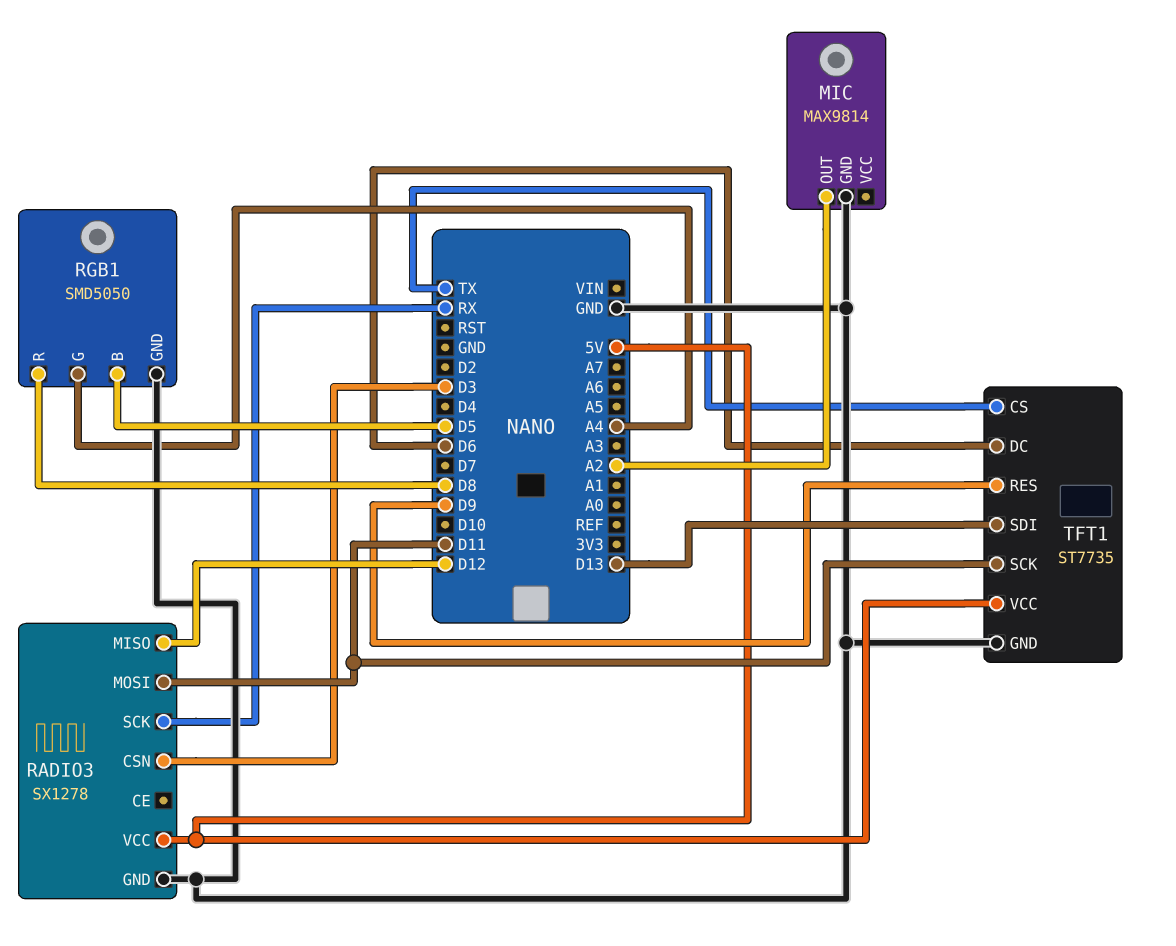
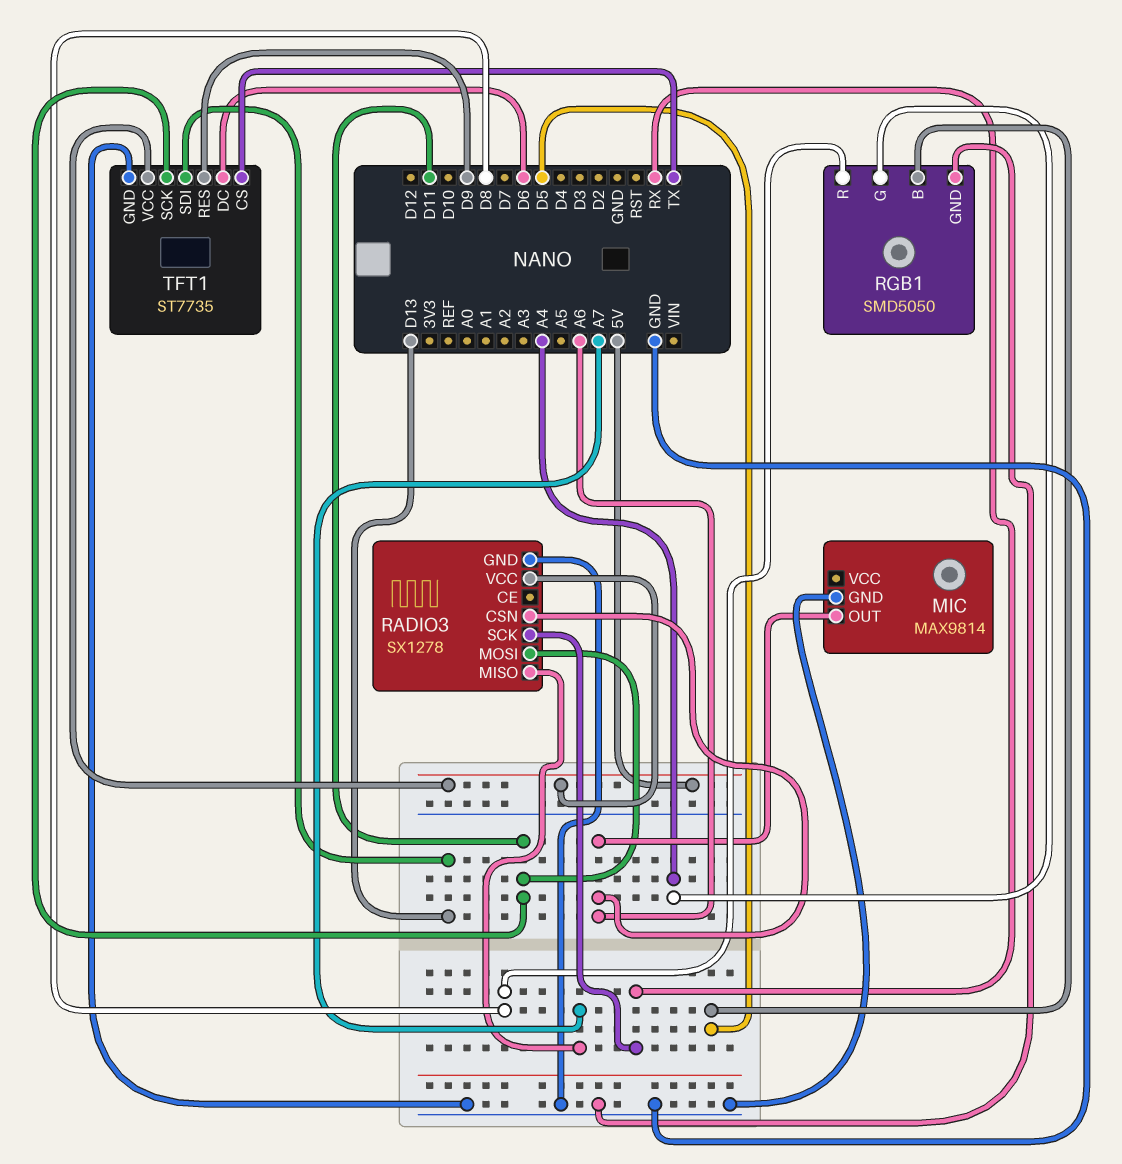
MIC pin OUT: A2 -> A6
RADIO3 pin CSN: D3 -> A6
RADIO3 pin MISO: D12 -> A7

